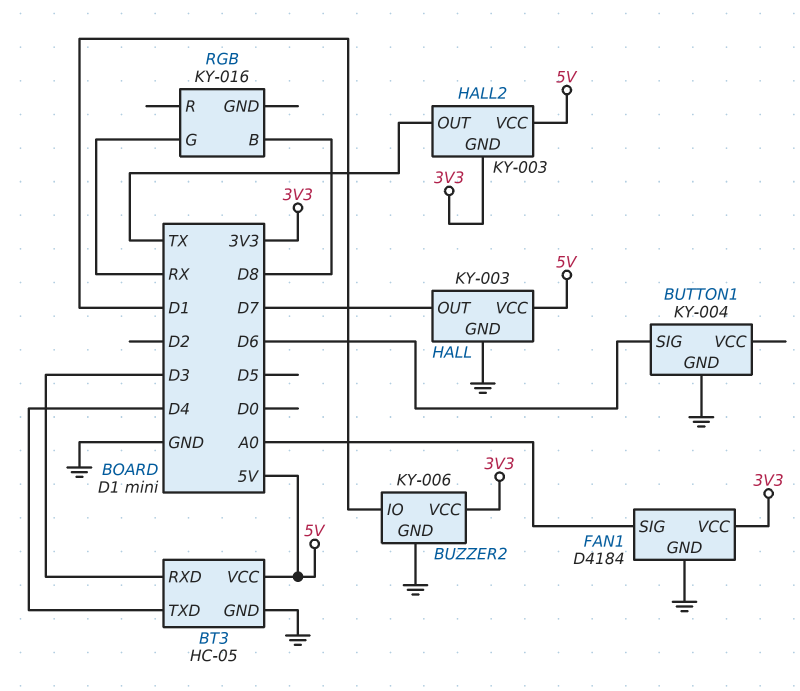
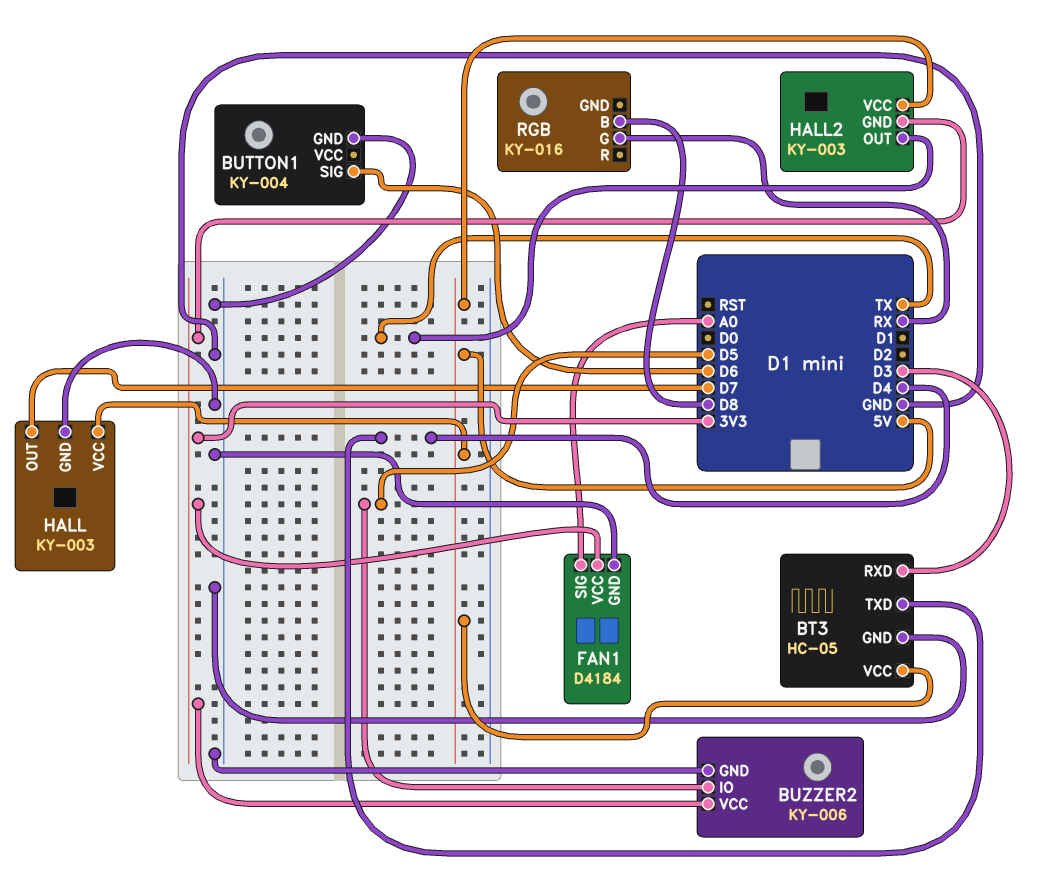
BUZZER2 pin IO: D1 -> D5

